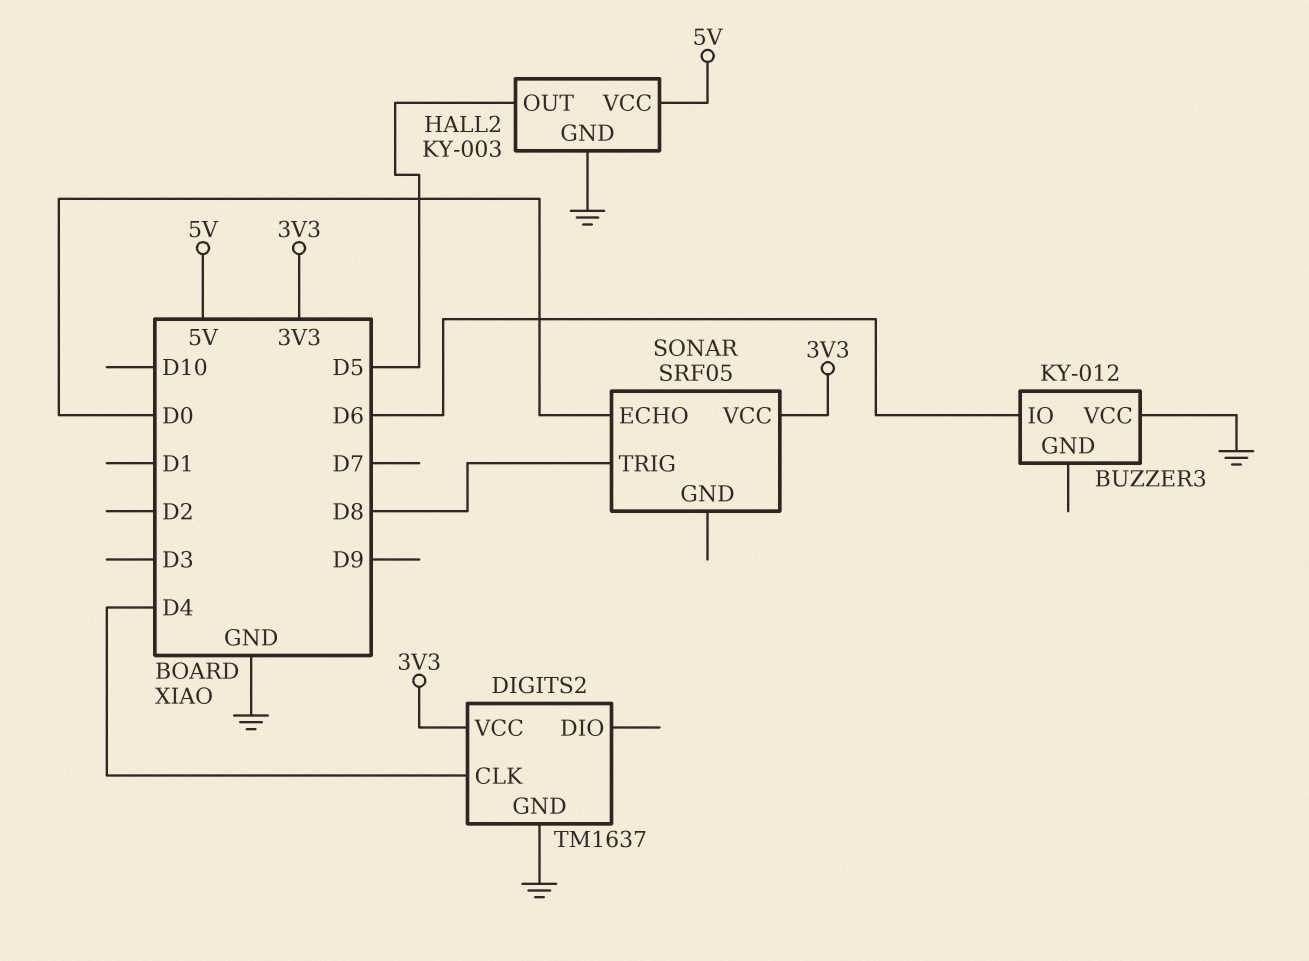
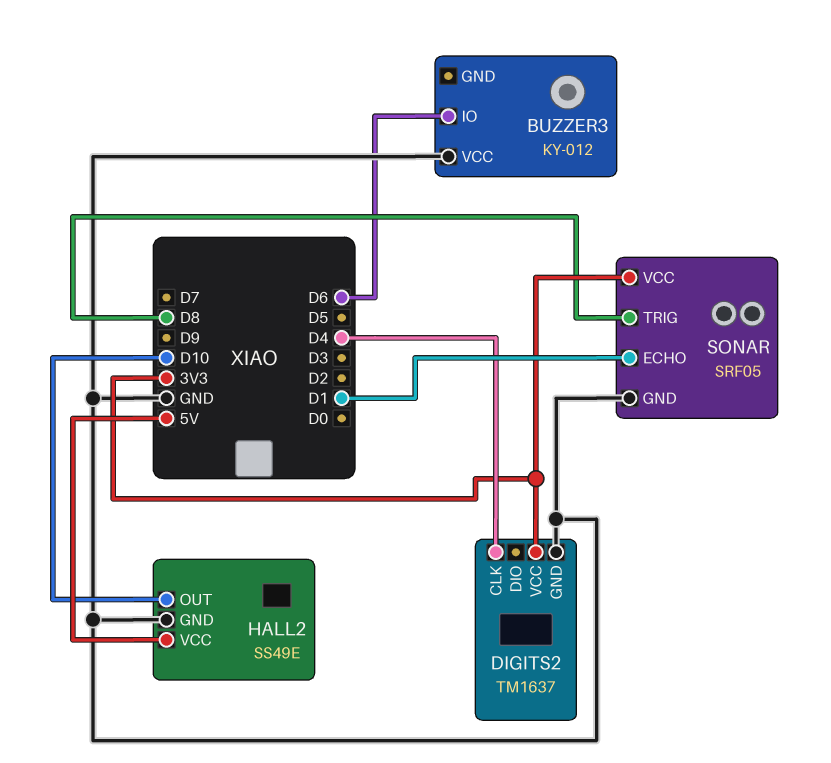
HALL2: KY-003 -> SS49E
HALL2 pin OUT: D5 -> D10
SONAR pin ECHO: D0 -> D1
SONAR pin GND: none -> GND

